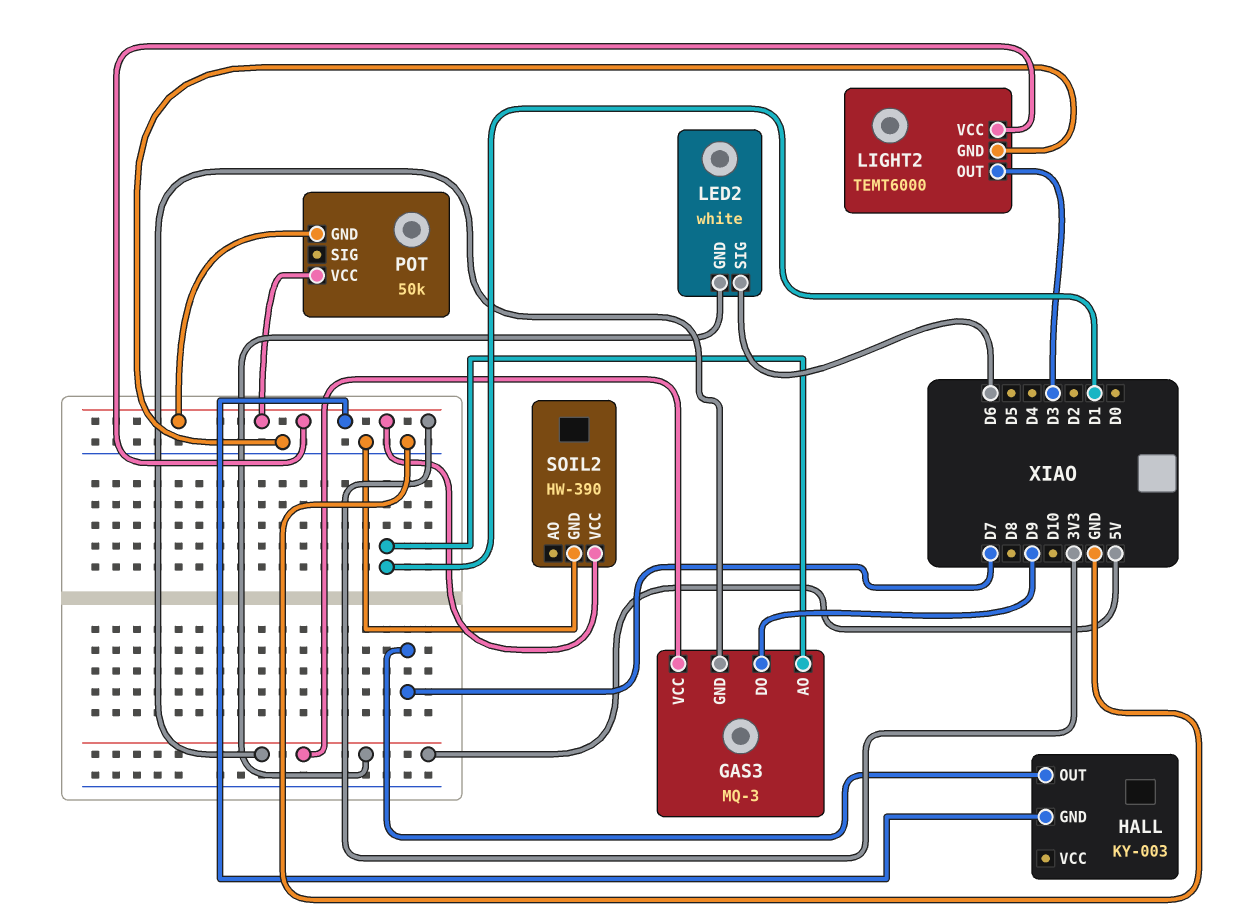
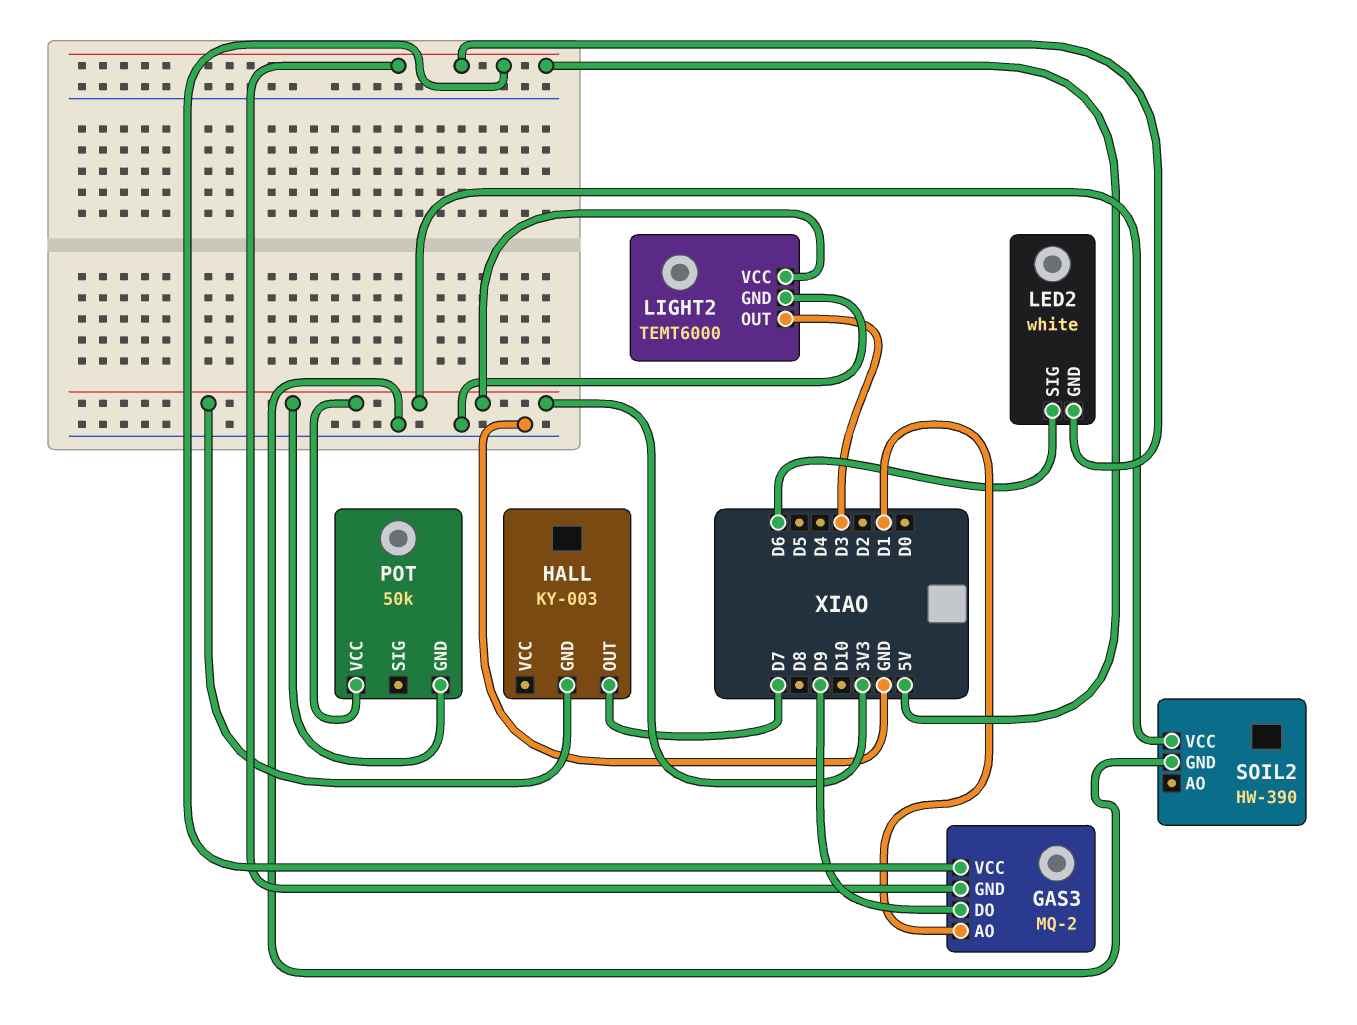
GAS3: MQ-3 -> MQ-2

